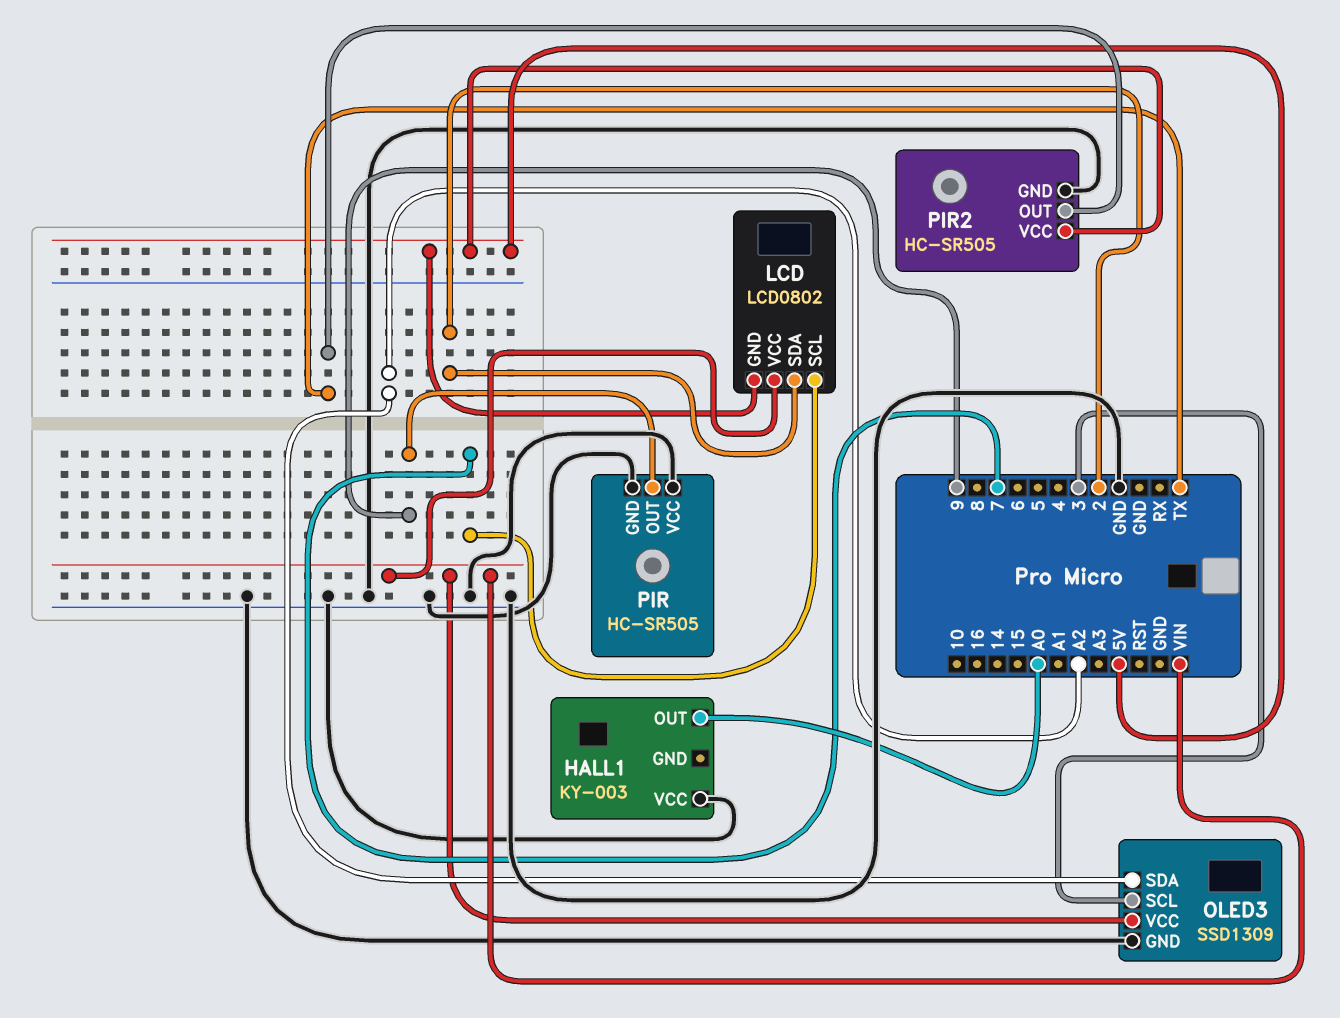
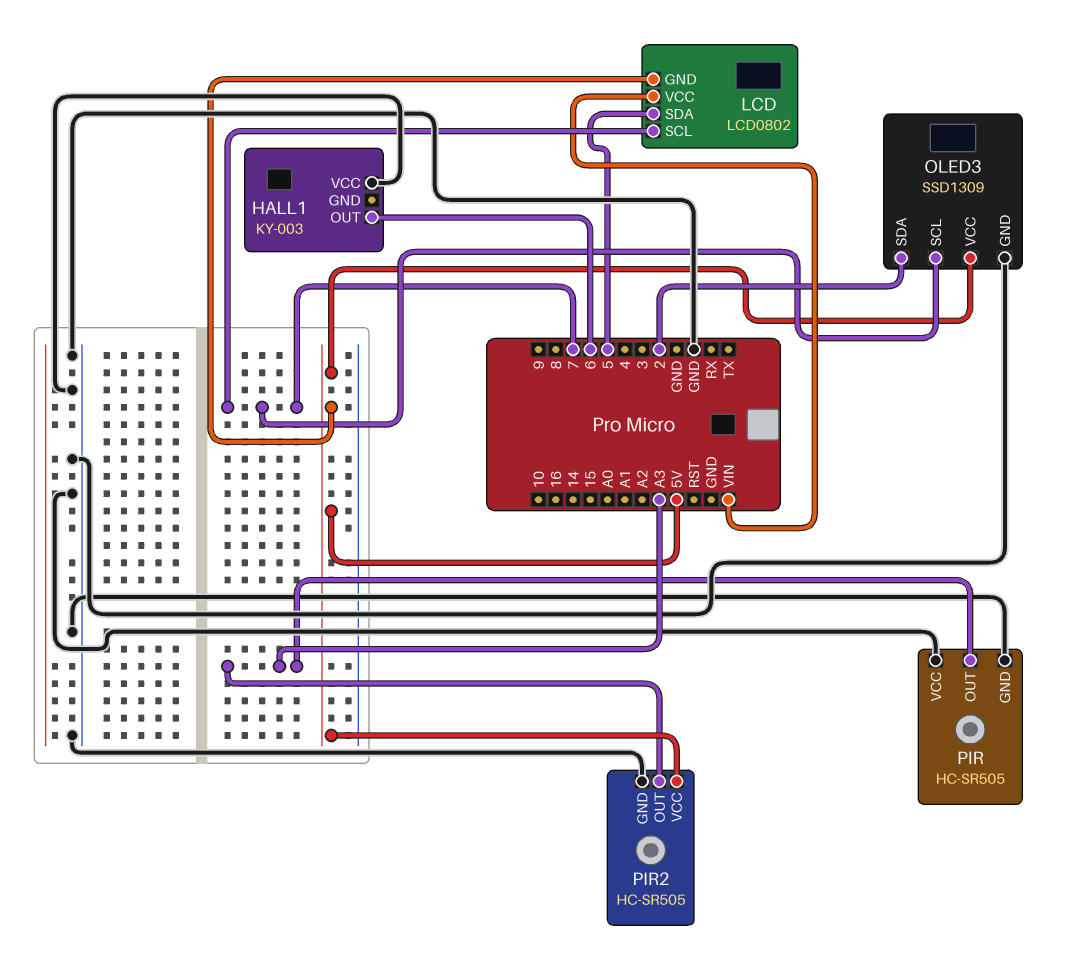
HALL1 pin OUT: A0 -> 6
LCD pin SDA: 2 -> 5
OLED3 pin SCL: 3 -> 7
OLED3 pin SDA: A2 -> 2
OLED3 pin VCC: VIN -> 5V
PIR pin OUT: 9 -> A3
PIR2 pin OUT: TX -> A3

